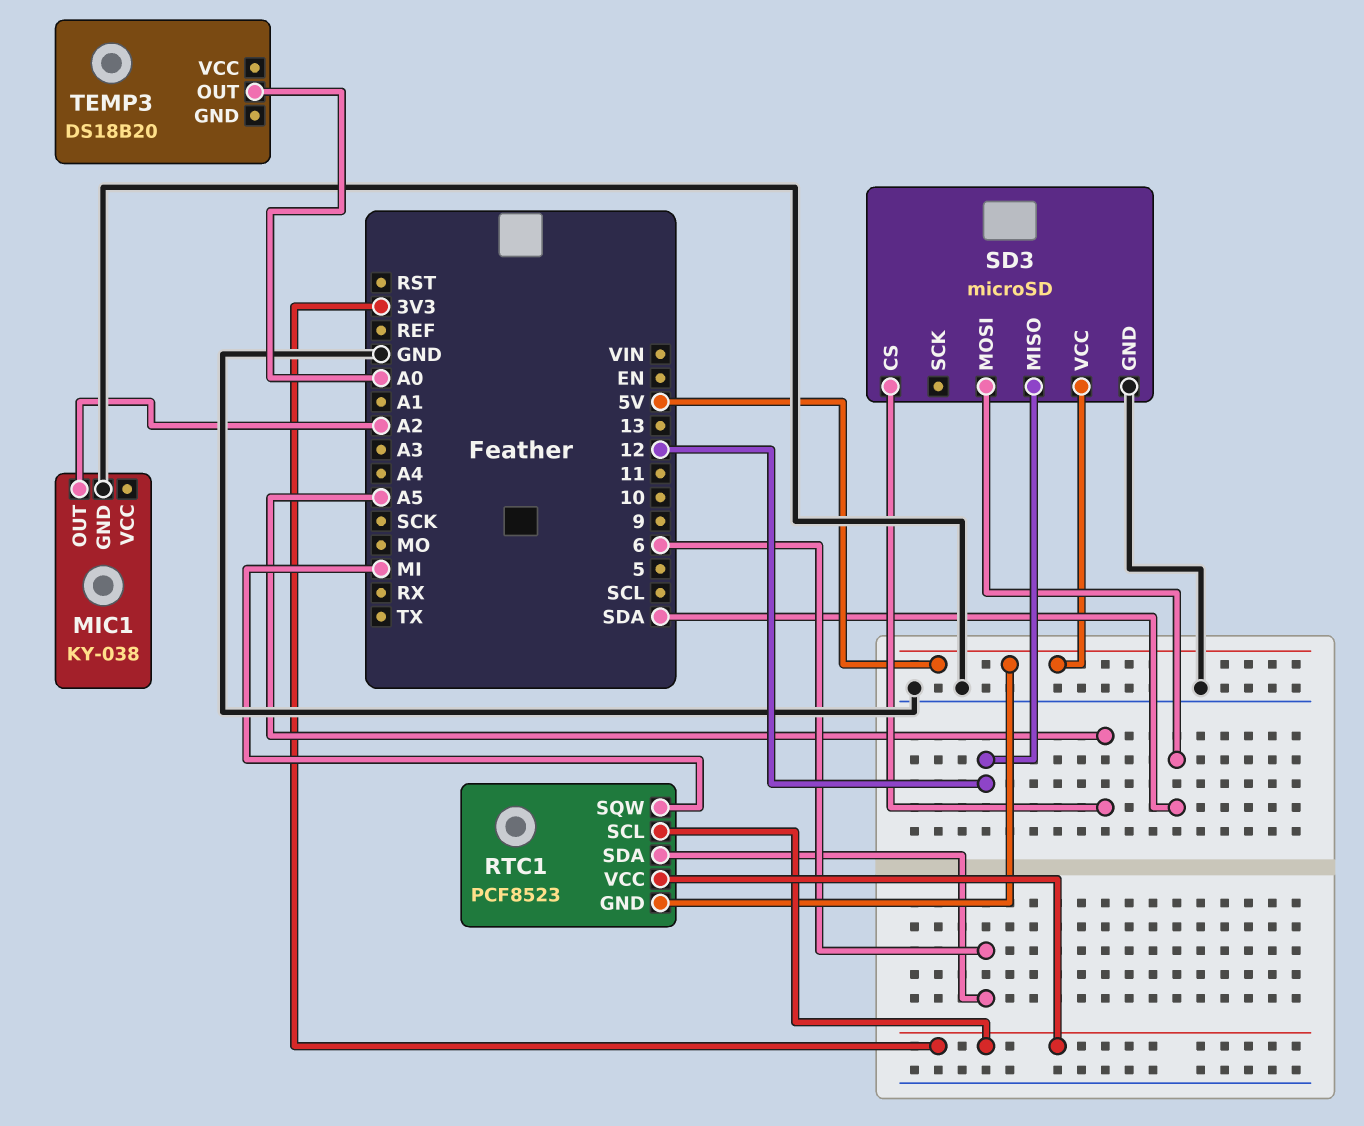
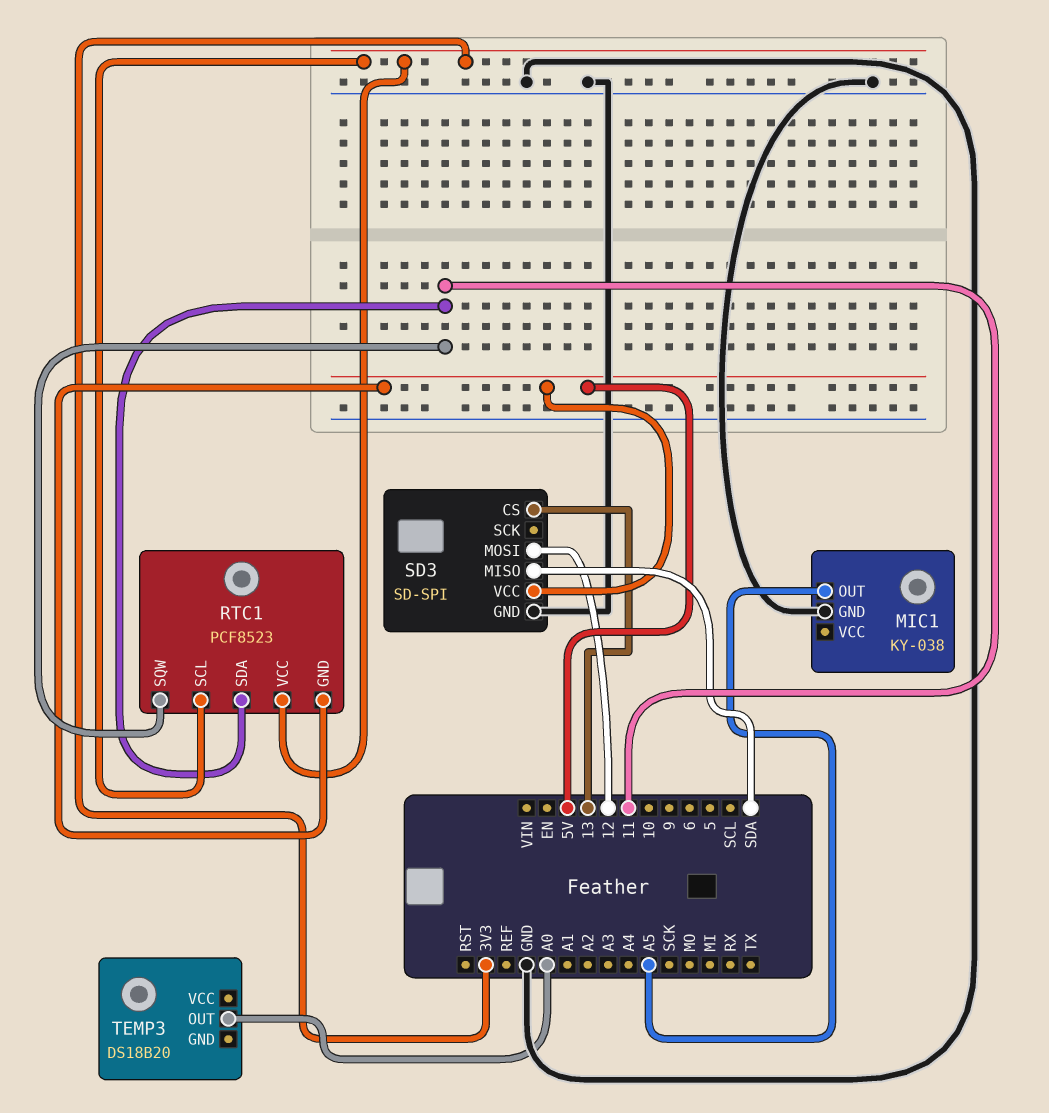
MIC1 pin OUT: A2 -> A5
RTC1 pin SDA: 6 -> 11
RTC1 pin SQW: MI -> 11
SD3: microSD -> SD-SPI
SD3 pin CS: A5 -> 13
SD3 pin MISO: 12 -> SDA
SD3 pin MOSI: SDA -> 12

